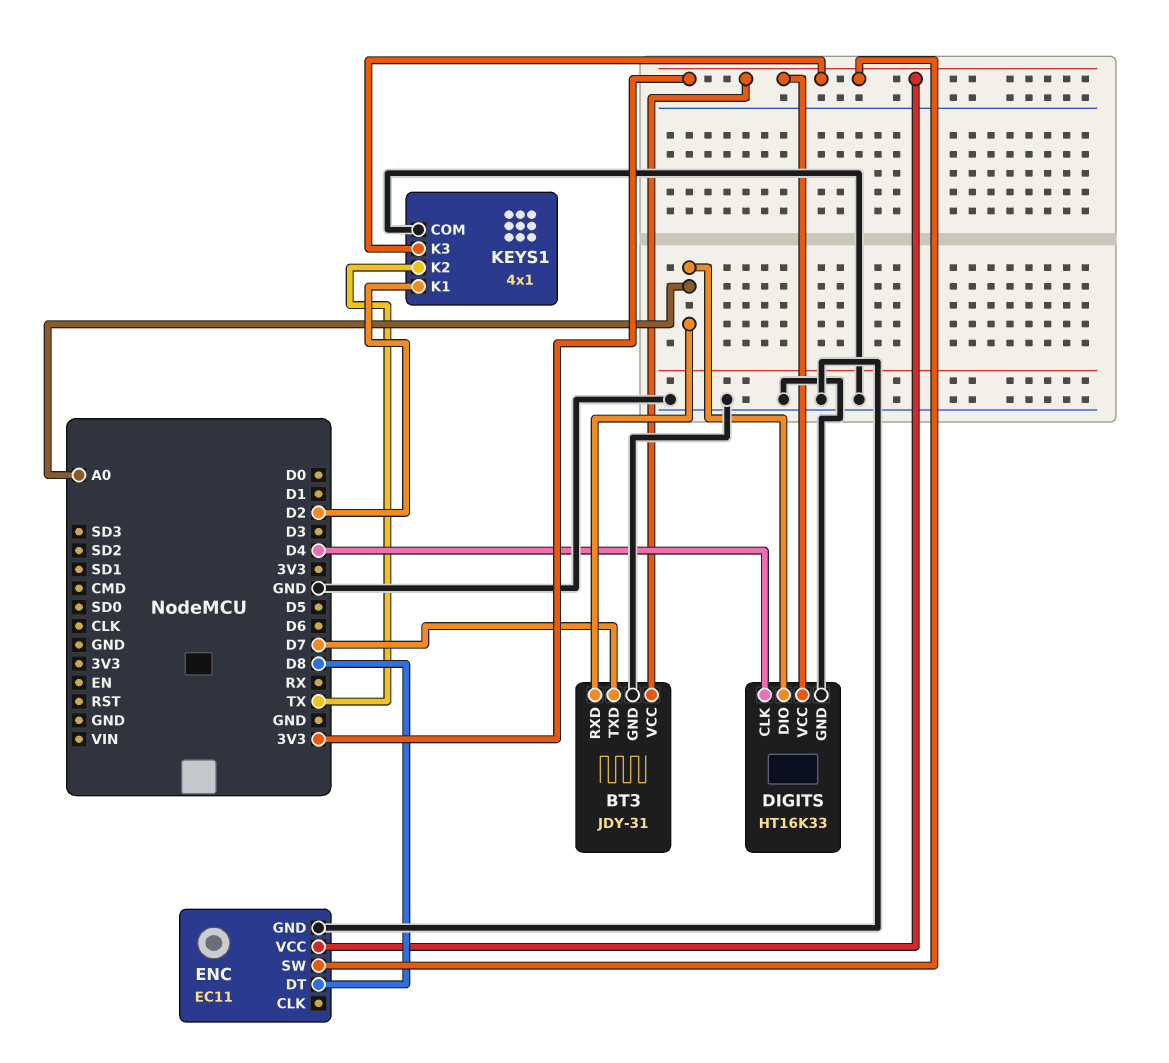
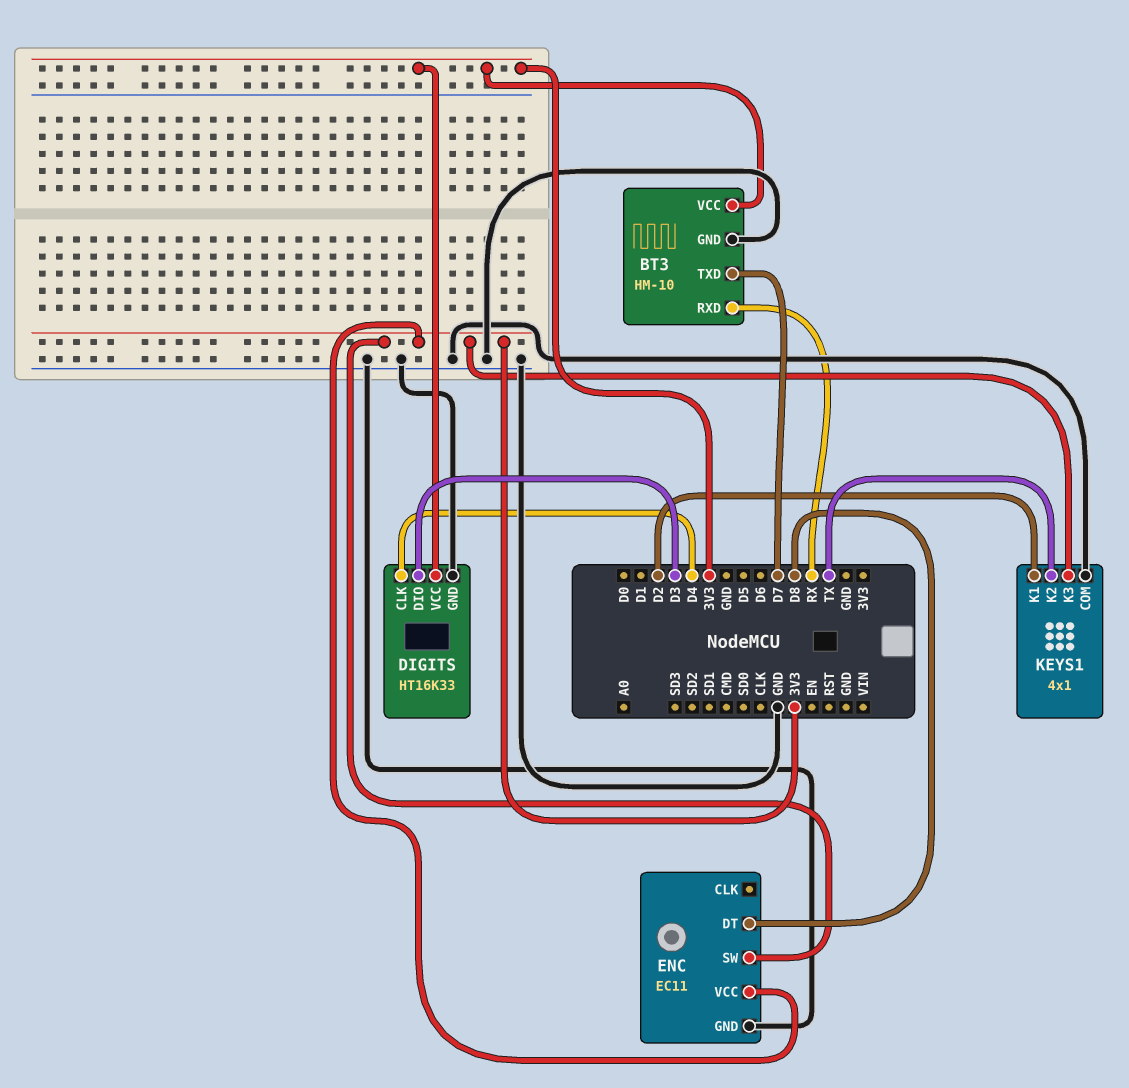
BT3: JDY-31 -> HM-10
BT3 pin RXD: A0 -> RX
DIGITS pin DIO: A0 -> D3

